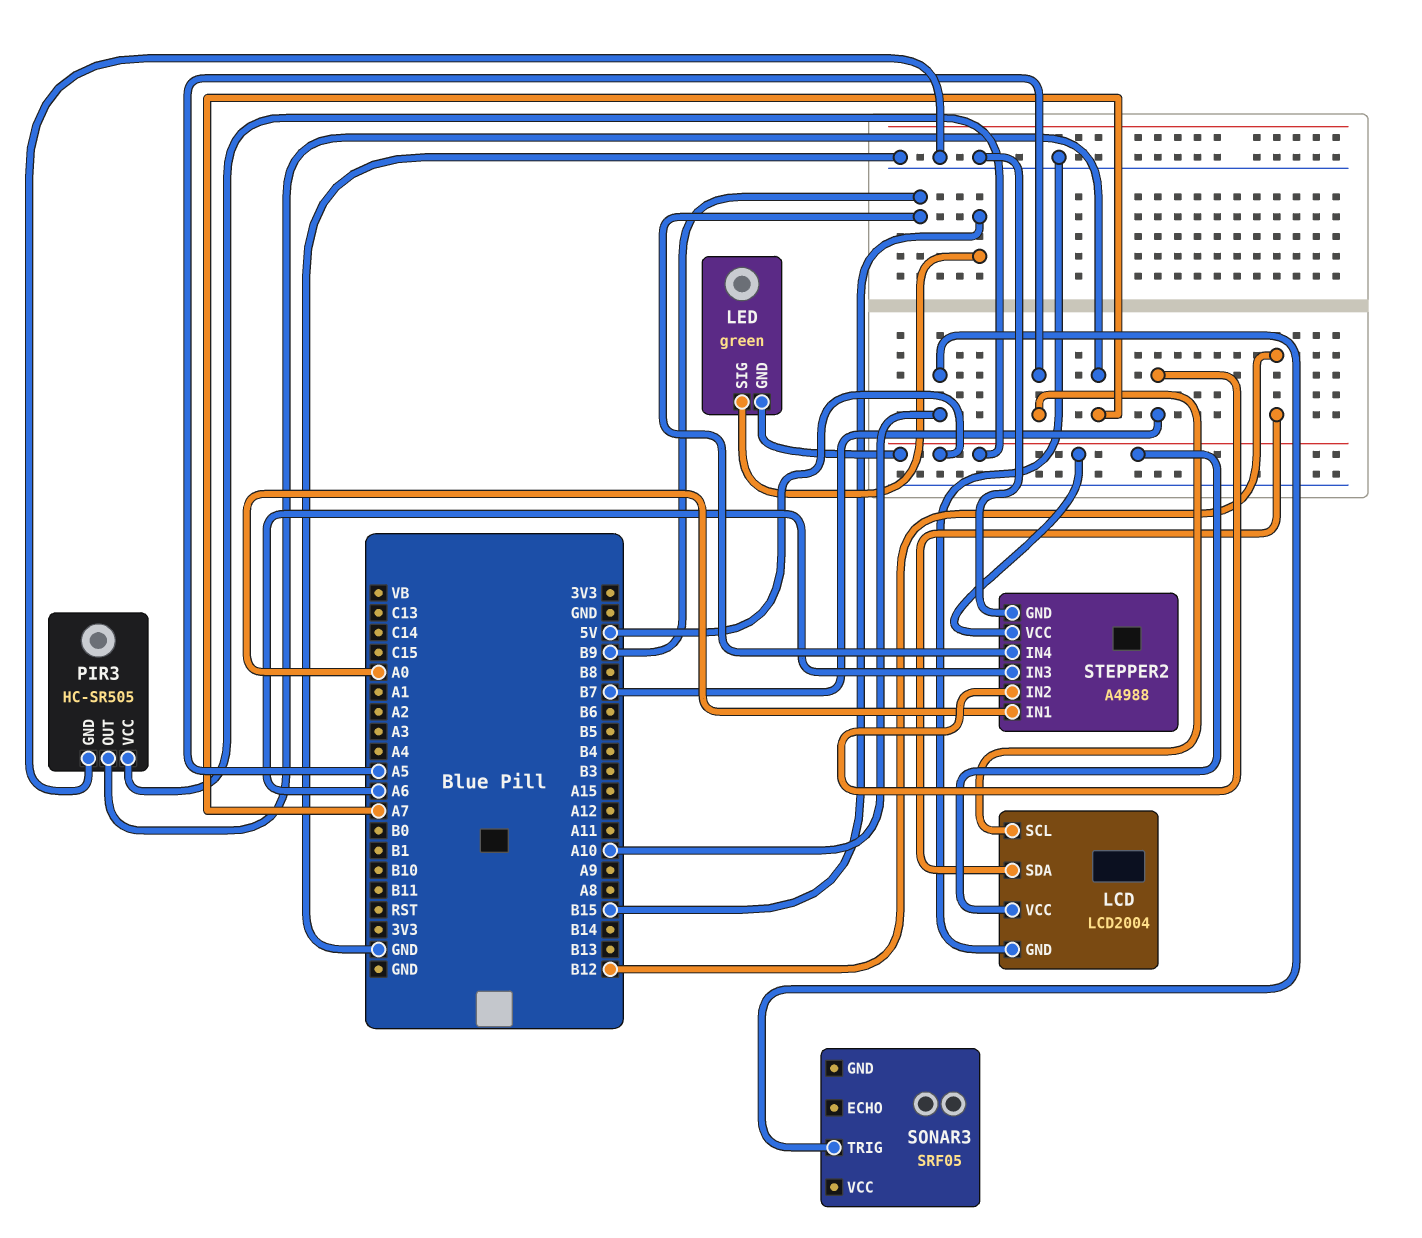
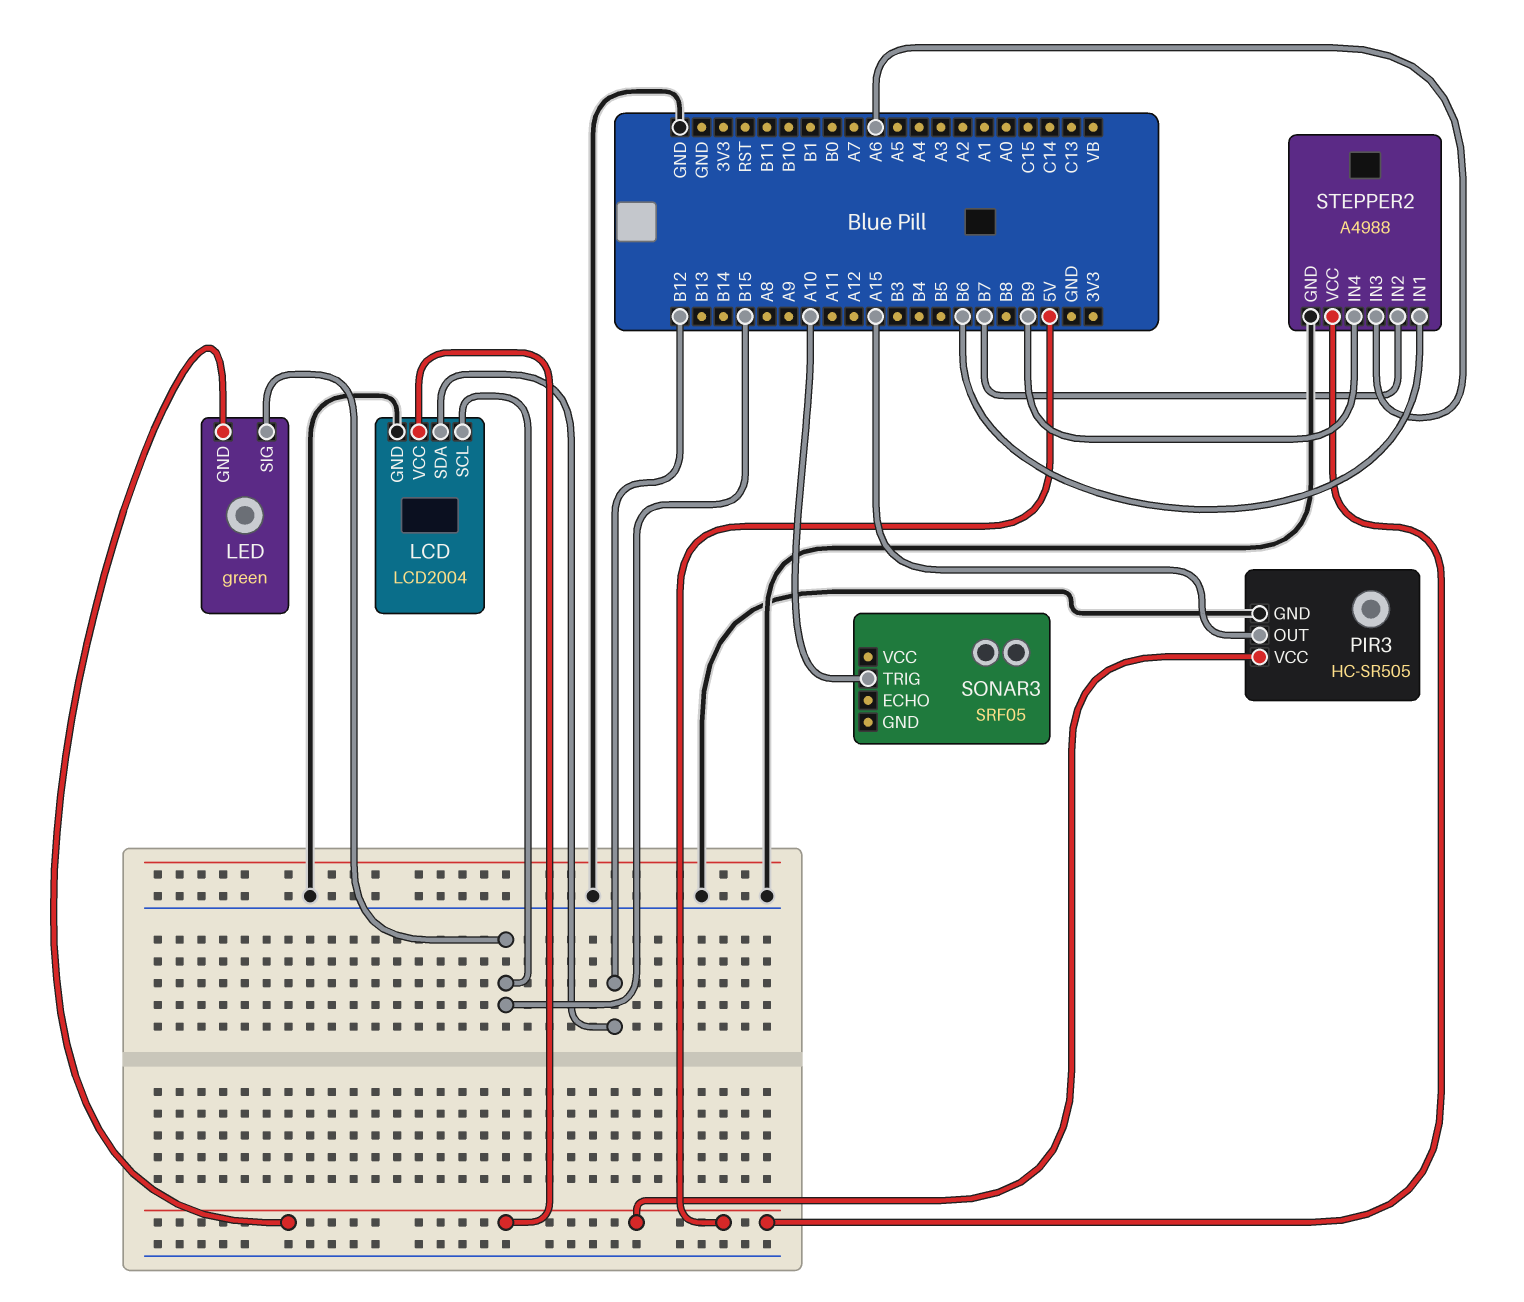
LCD pin SCL: A5 -> B15
PIR3 pin OUT: A7 -> A15
STEPPER2 pin IN1: A0 -> B6

